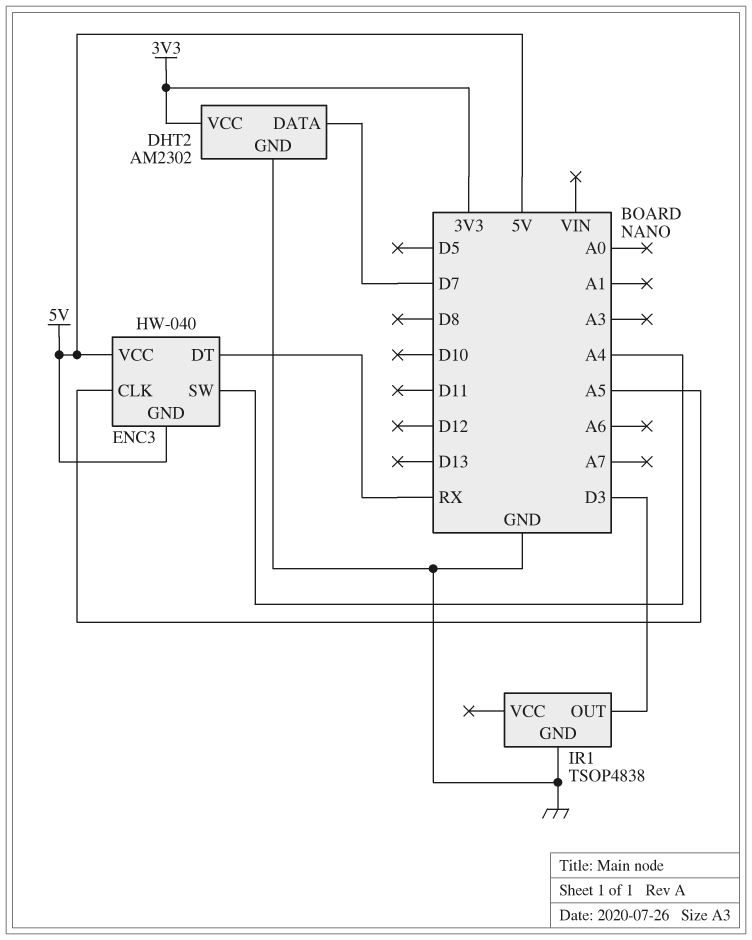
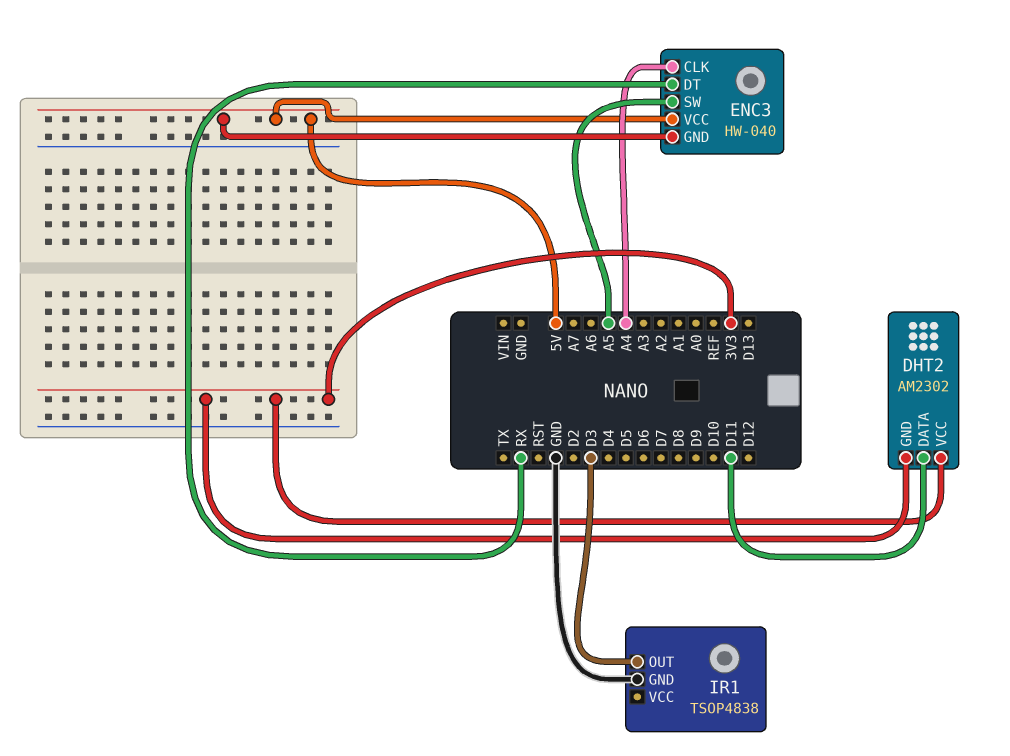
DHT2 pin DATA: D7 -> D11
DHT2 pin GND: GND -> 3V3
ENC3 pin CLK: A5 -> A4
ENC3 pin SW: A4 -> A5

